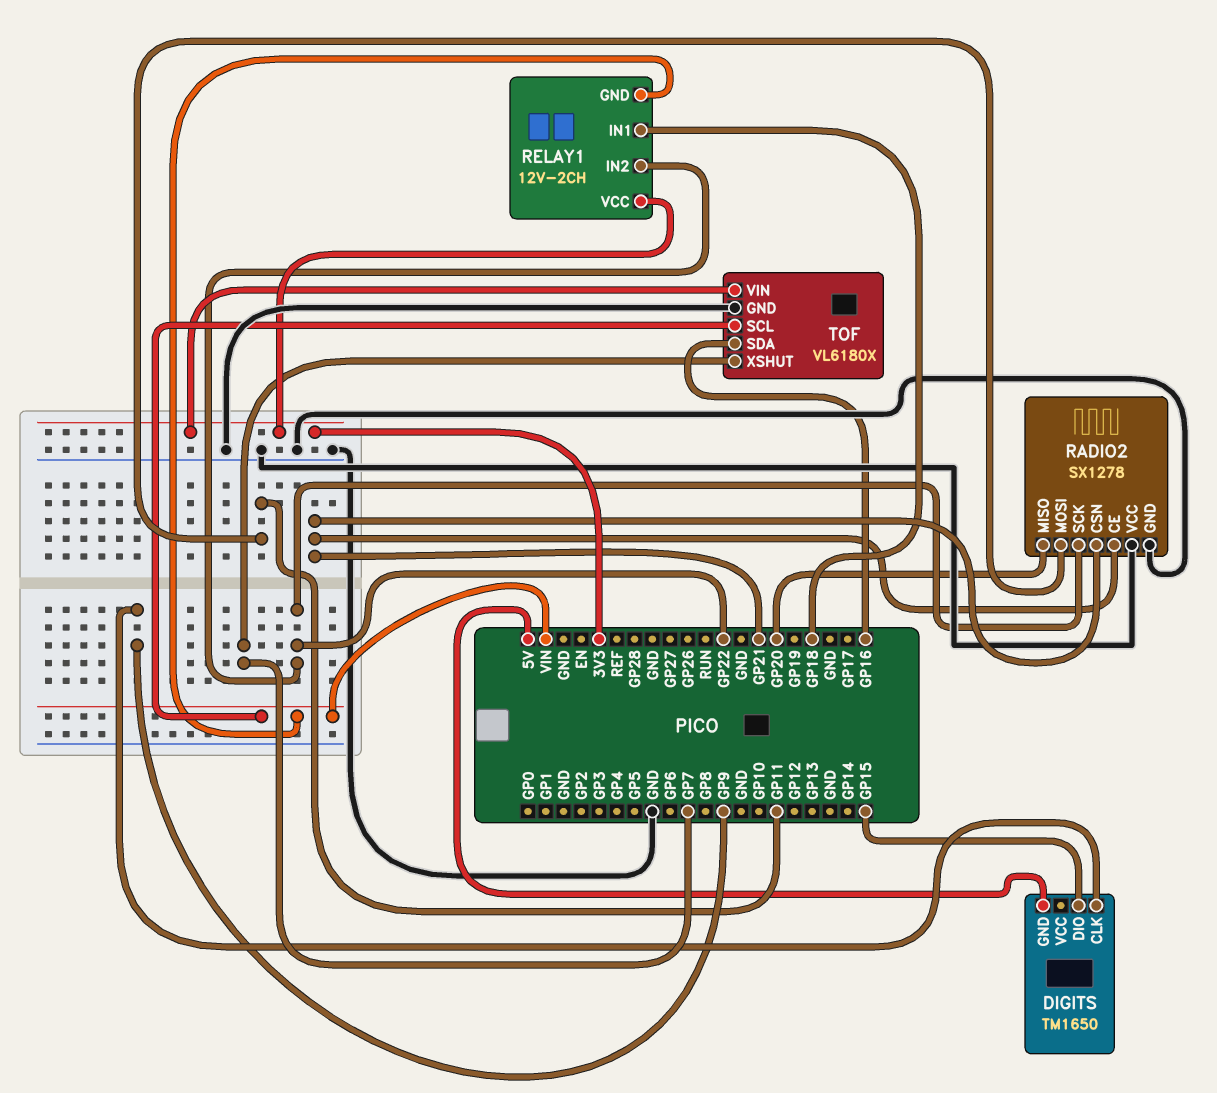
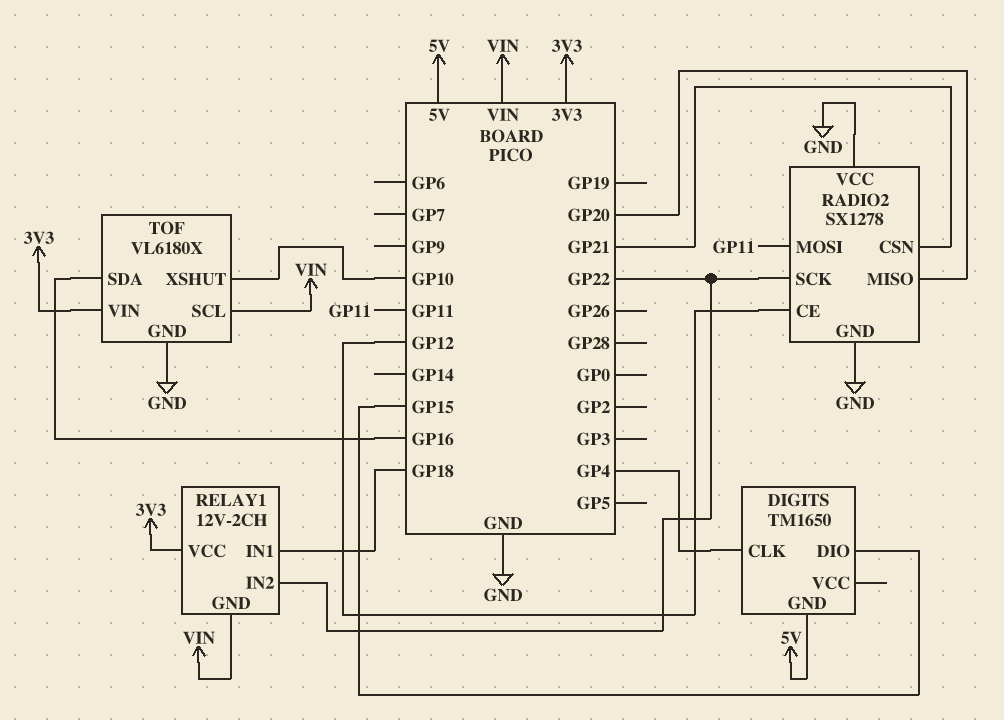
DIGITS pin CLK: GP9 -> GP4
RADIO2 pin CE: GP21 -> GP12
TOF pin XSHUT: GP7 -> GP10

